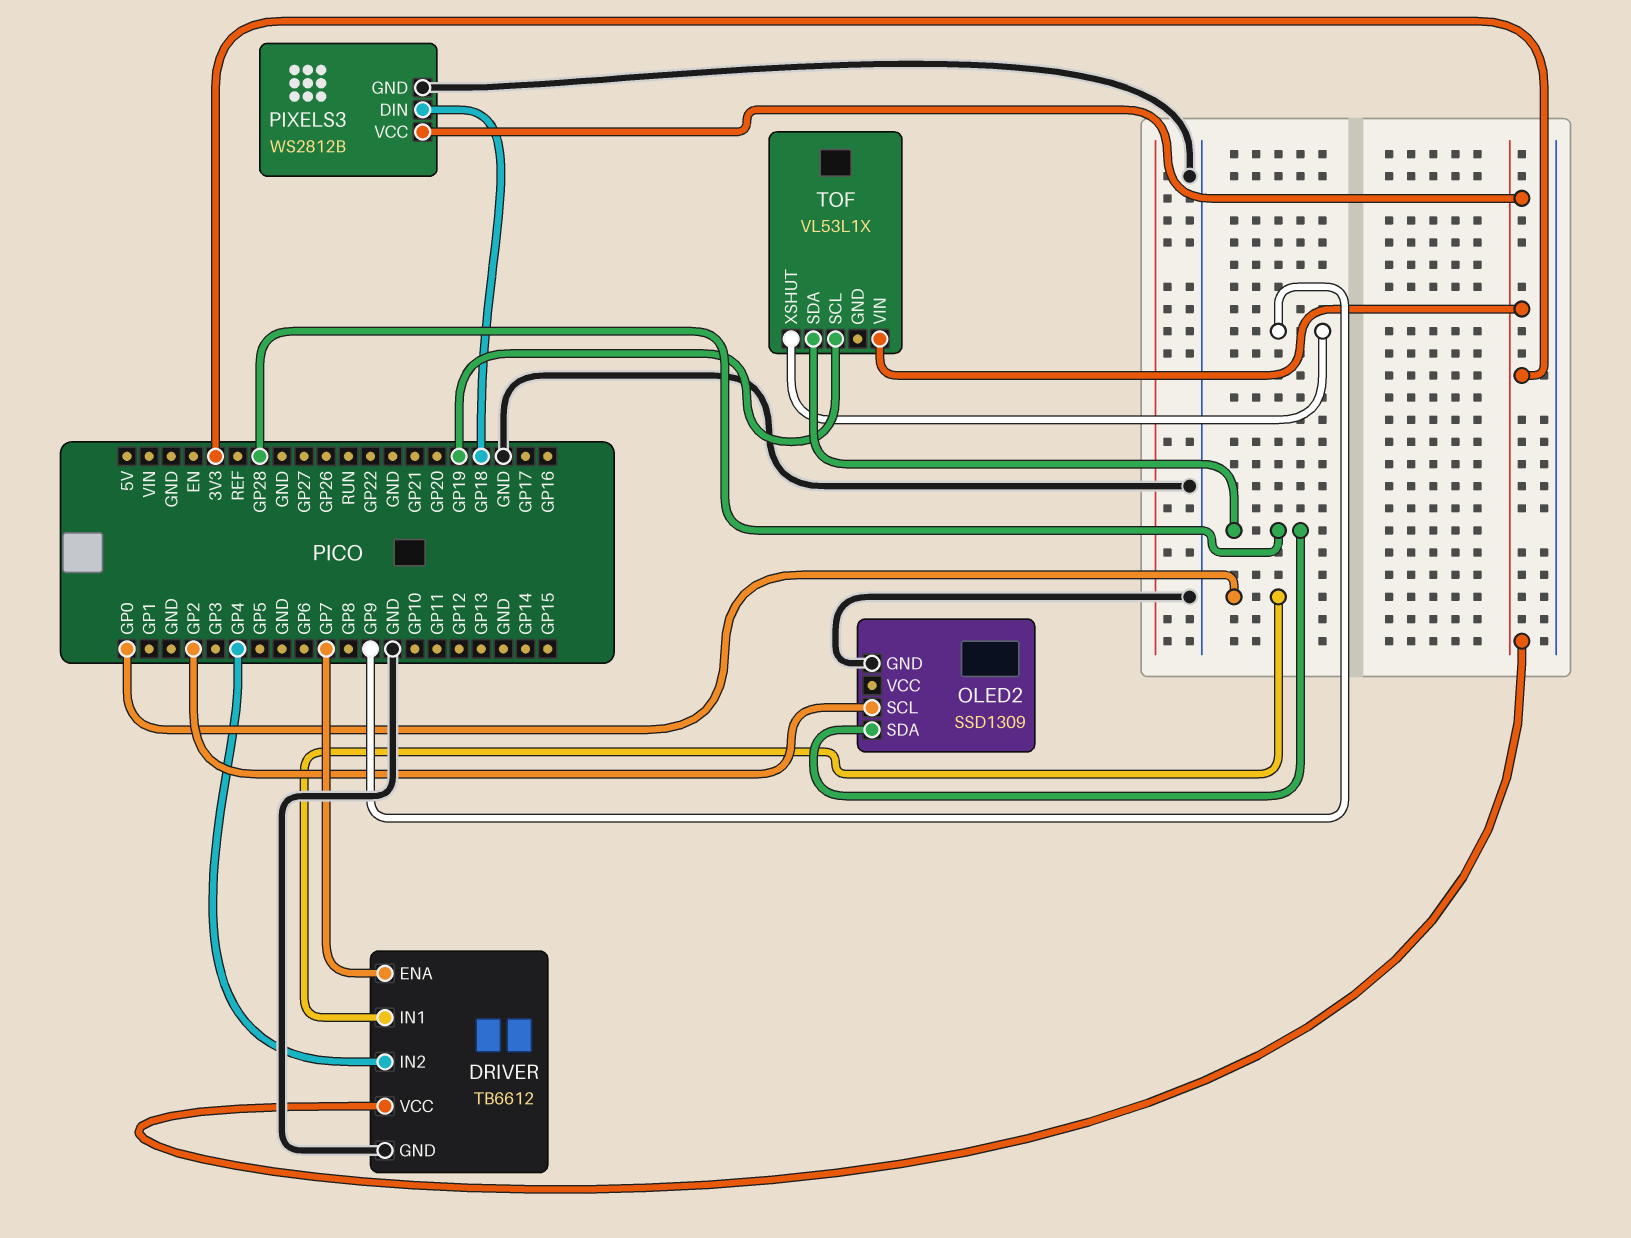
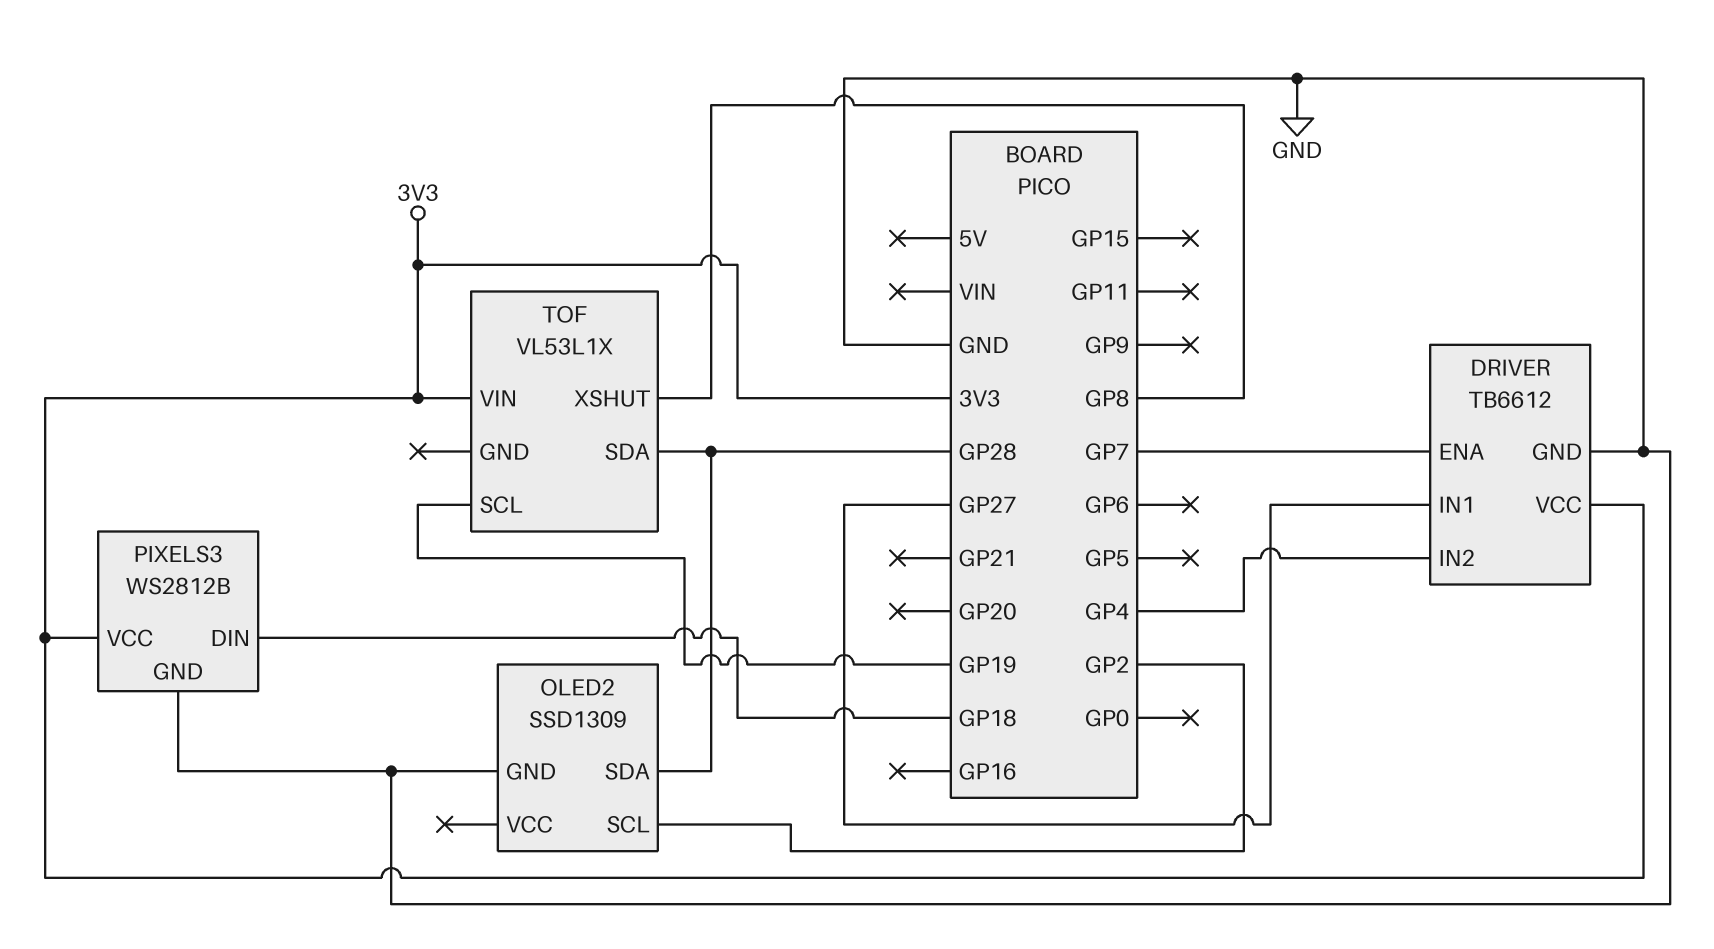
DRIVER pin IN1: GP0 -> GP27
TOF pin XSHUT: GP9 -> GP8

